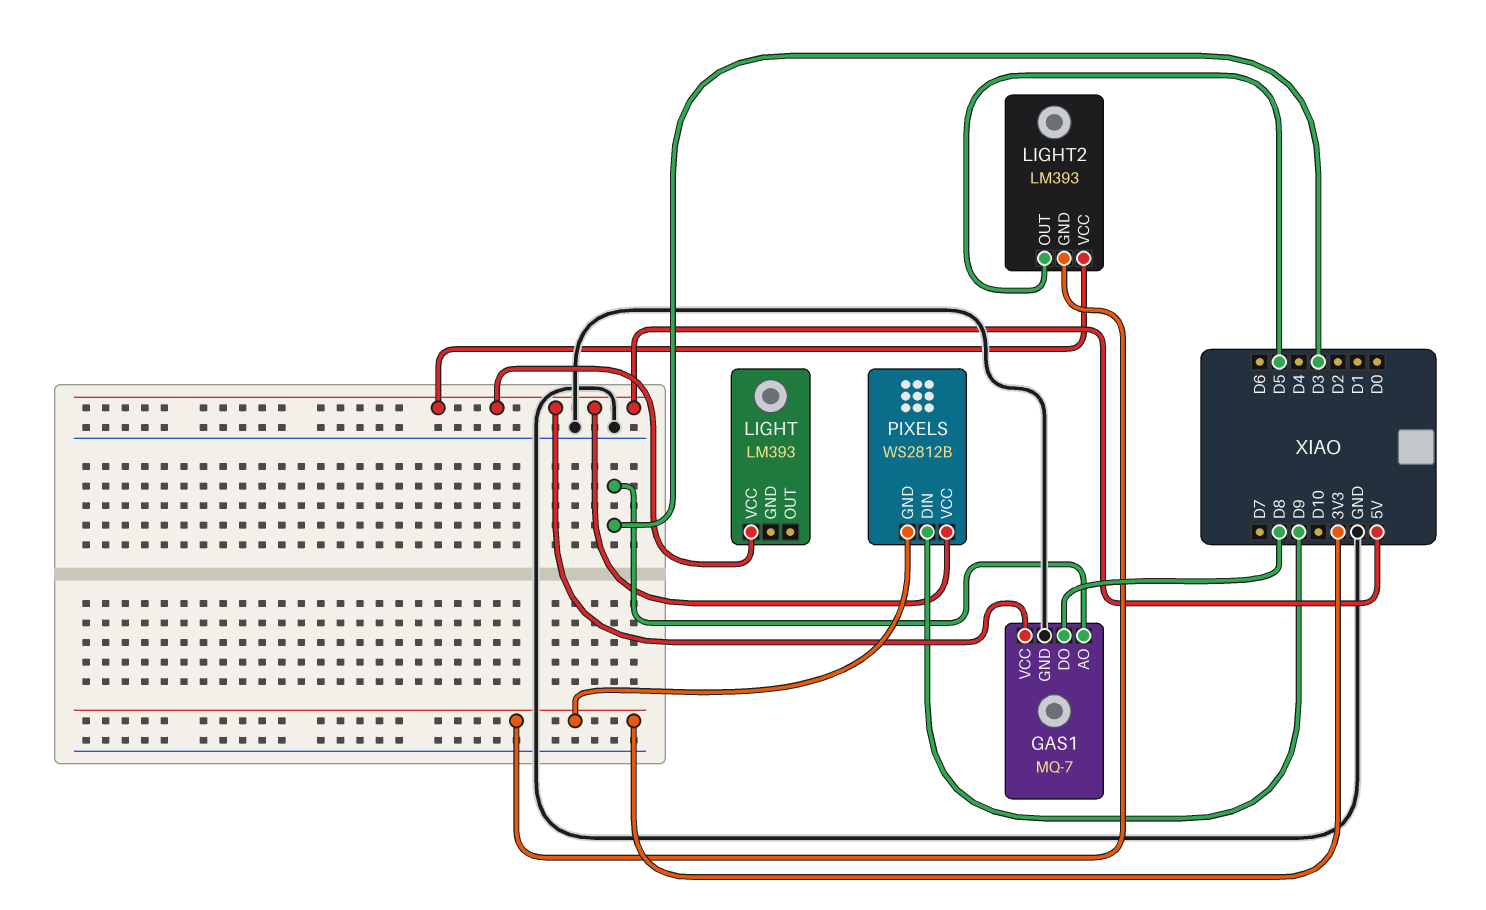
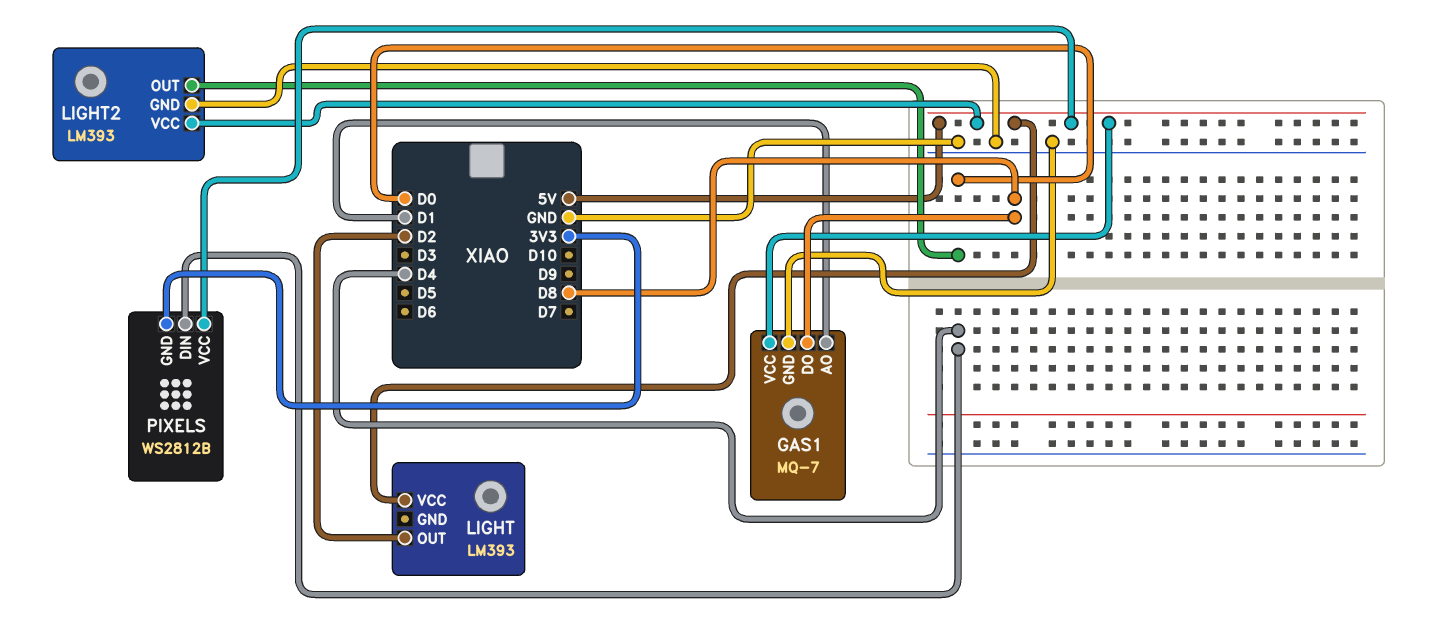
GAS1 pin AO: D3 -> D1
LIGHT pin OUT: none -> D2
LIGHT2 pin GND: 3V3 -> GND
LIGHT2 pin OUT: D5 -> D0
PIXELS pin DIN: D9 -> D4

